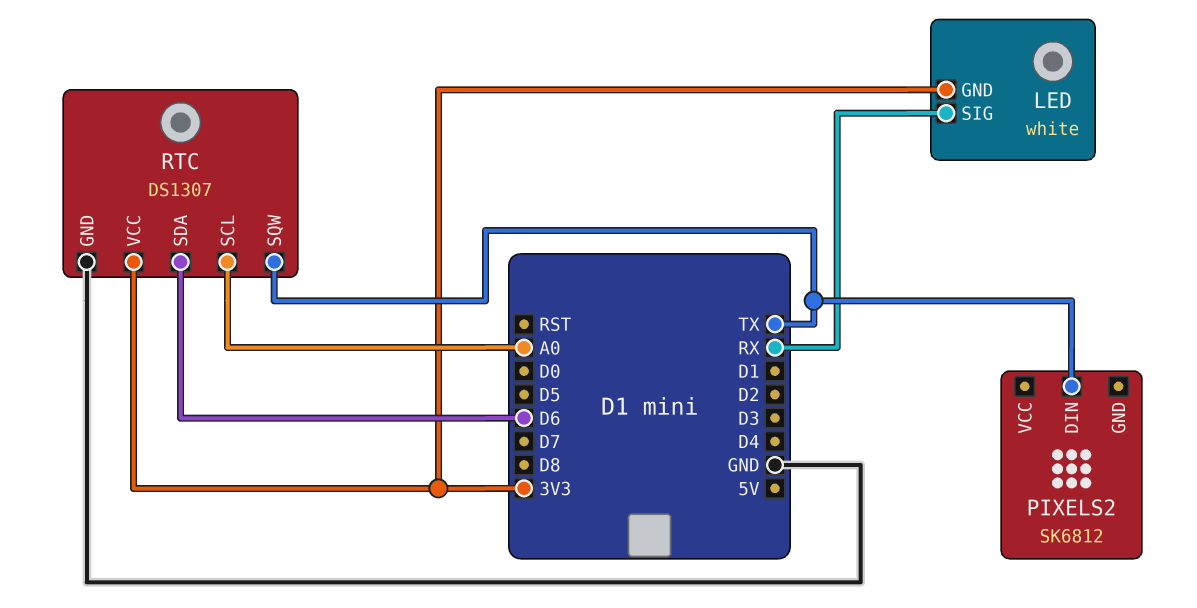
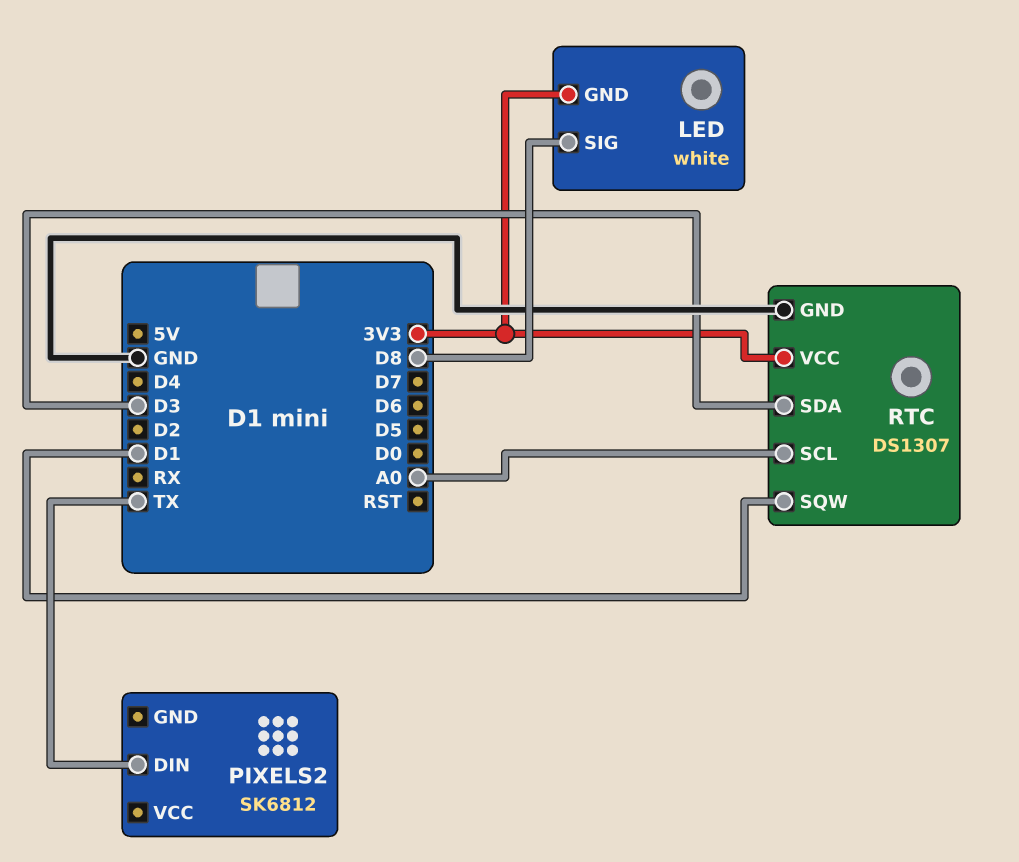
LED pin SIG: RX -> D8
RTC pin SDA: D6 -> D3
RTC pin SQW: TX -> D1

